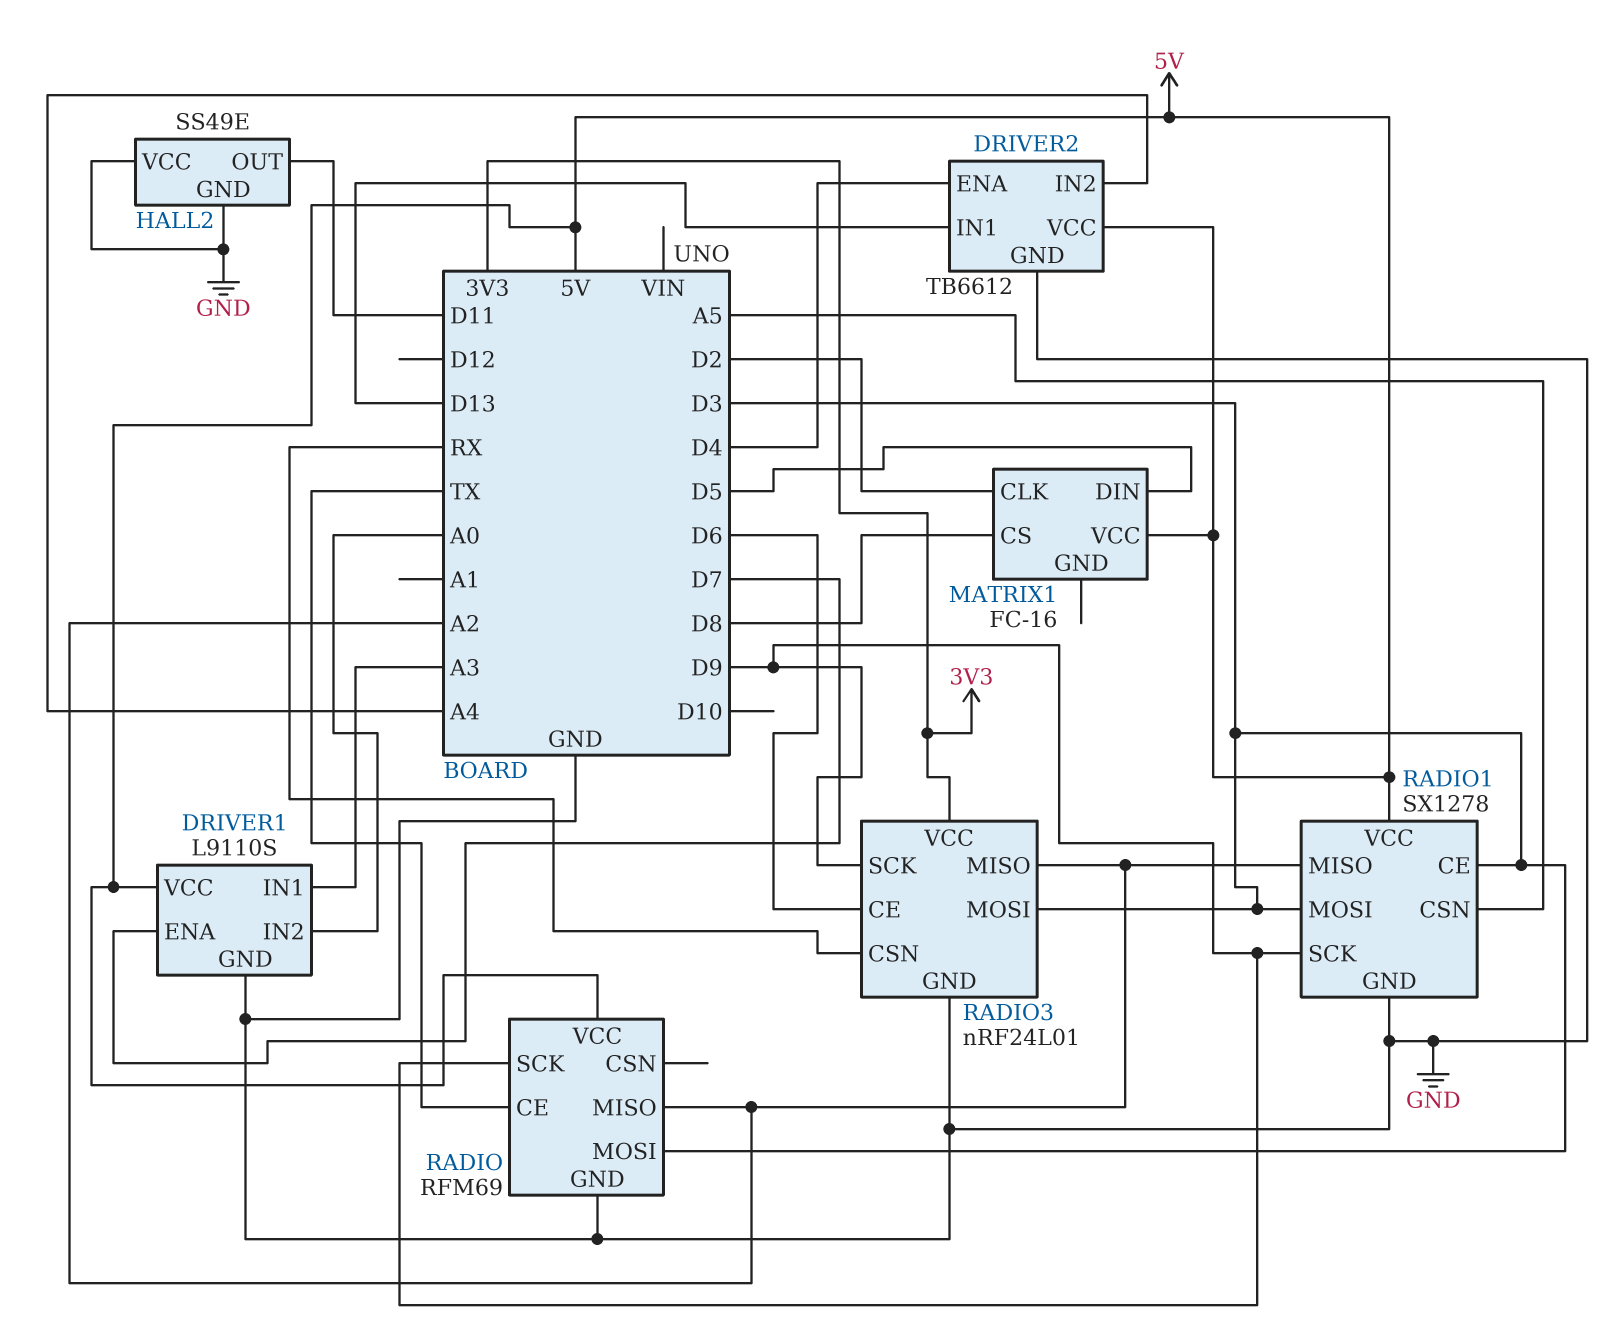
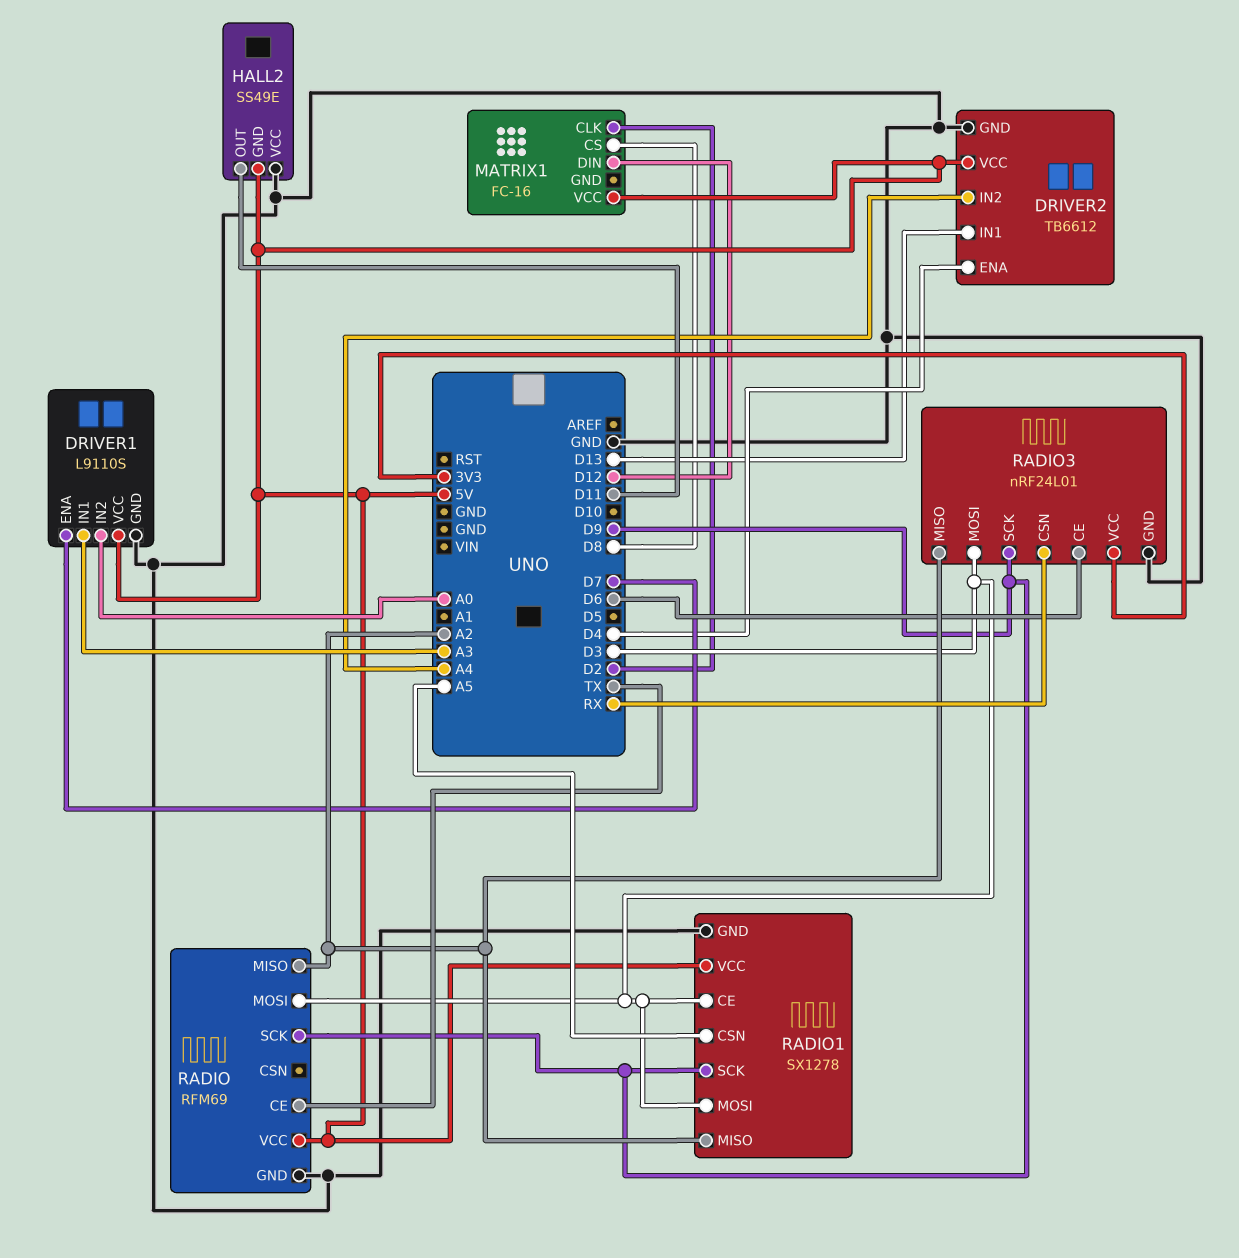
HALL2 pin GND: GND -> 5V
MATRIX1 pin DIN: D5 -> D12

